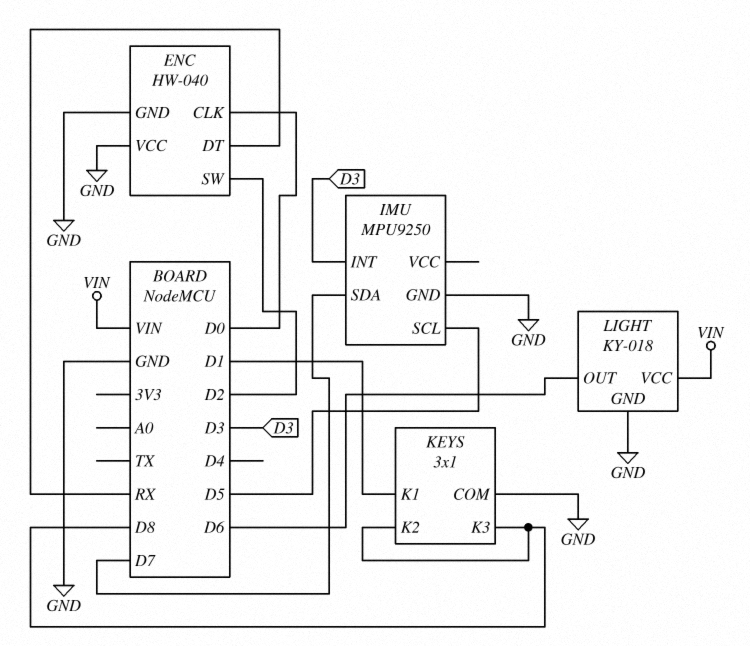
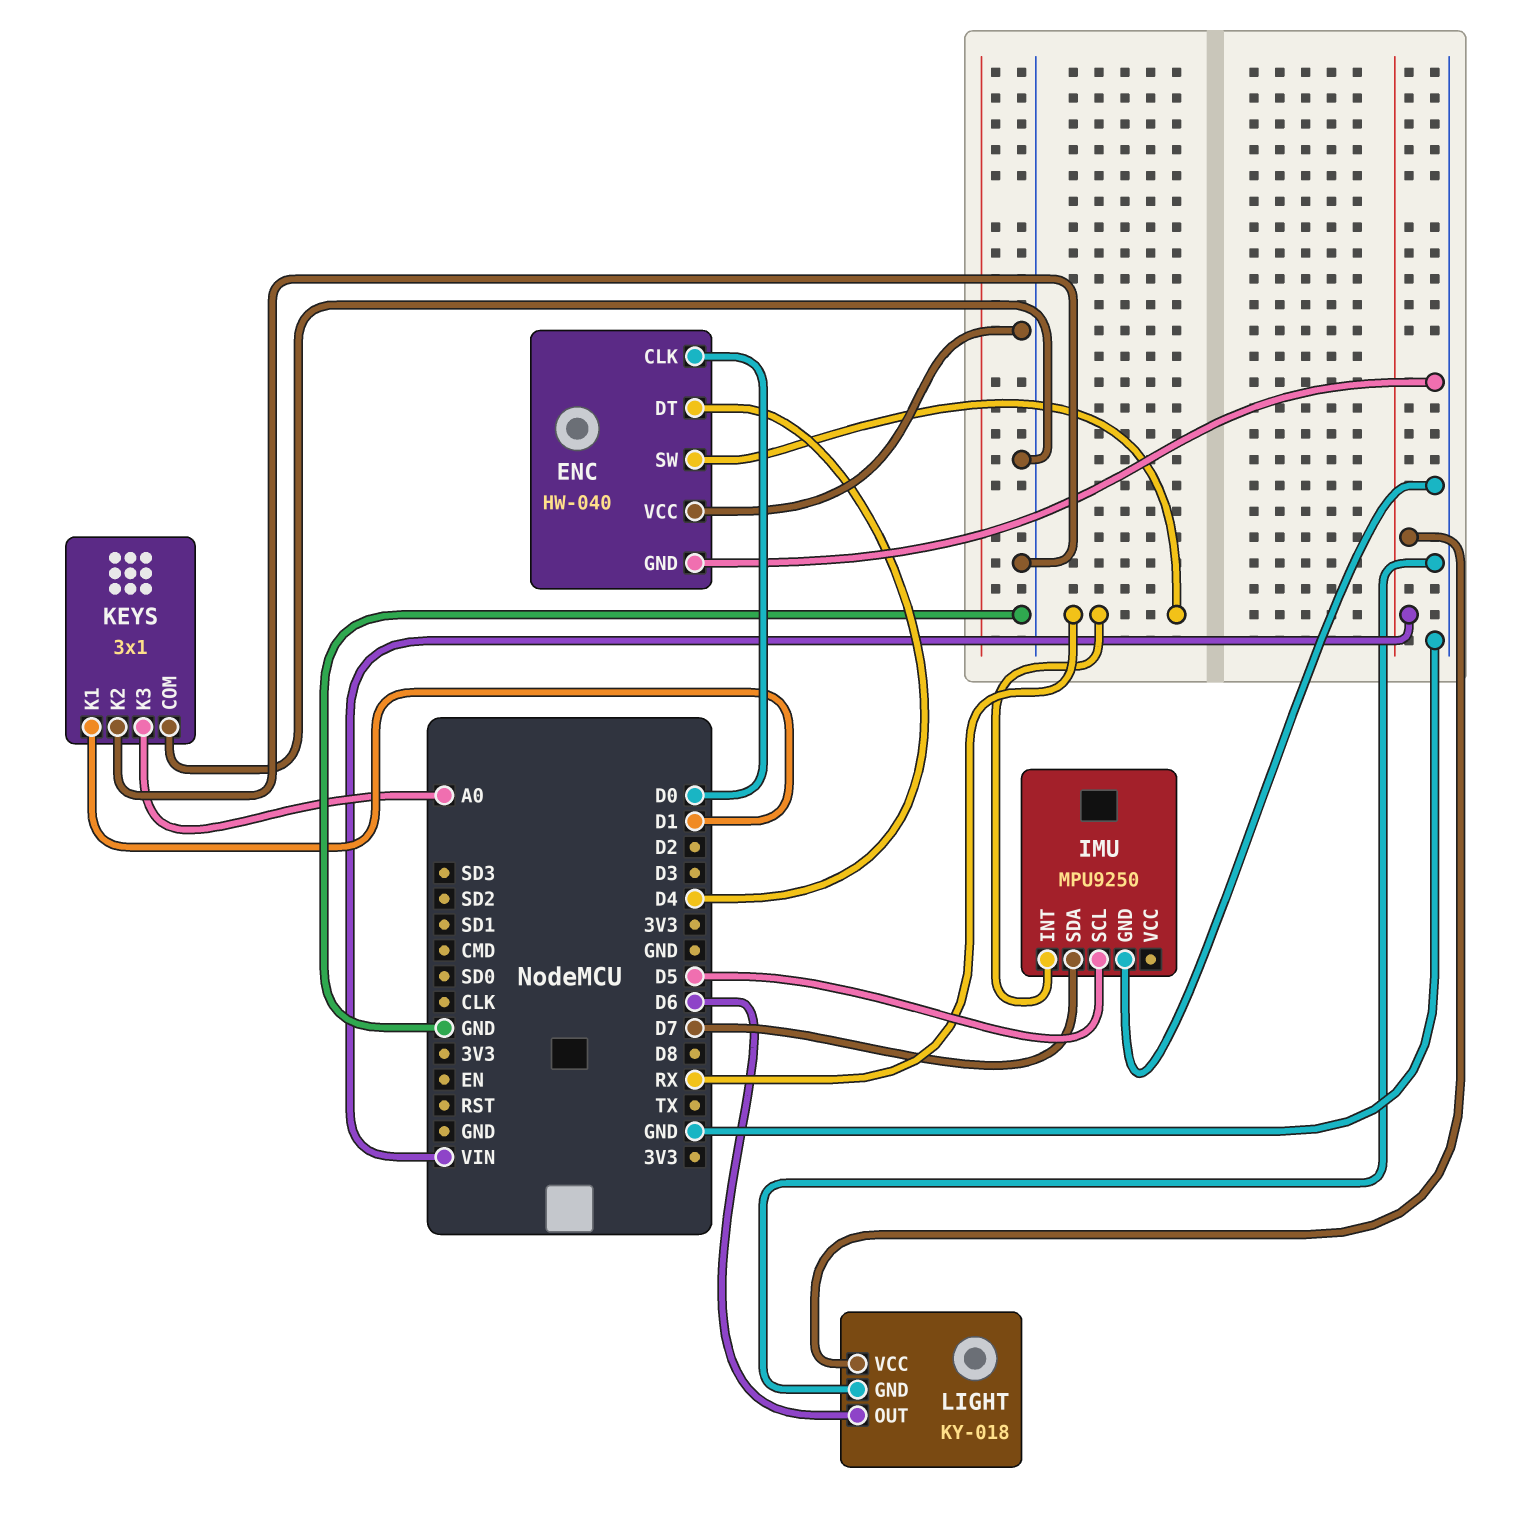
ENC pin DT: RX -> D4
ENC pin SW: D2 -> RX
IMU pin INT: D3 -> RX
KEYS pin K2: D8 -> GND
KEYS pin K3: D8 -> A0

